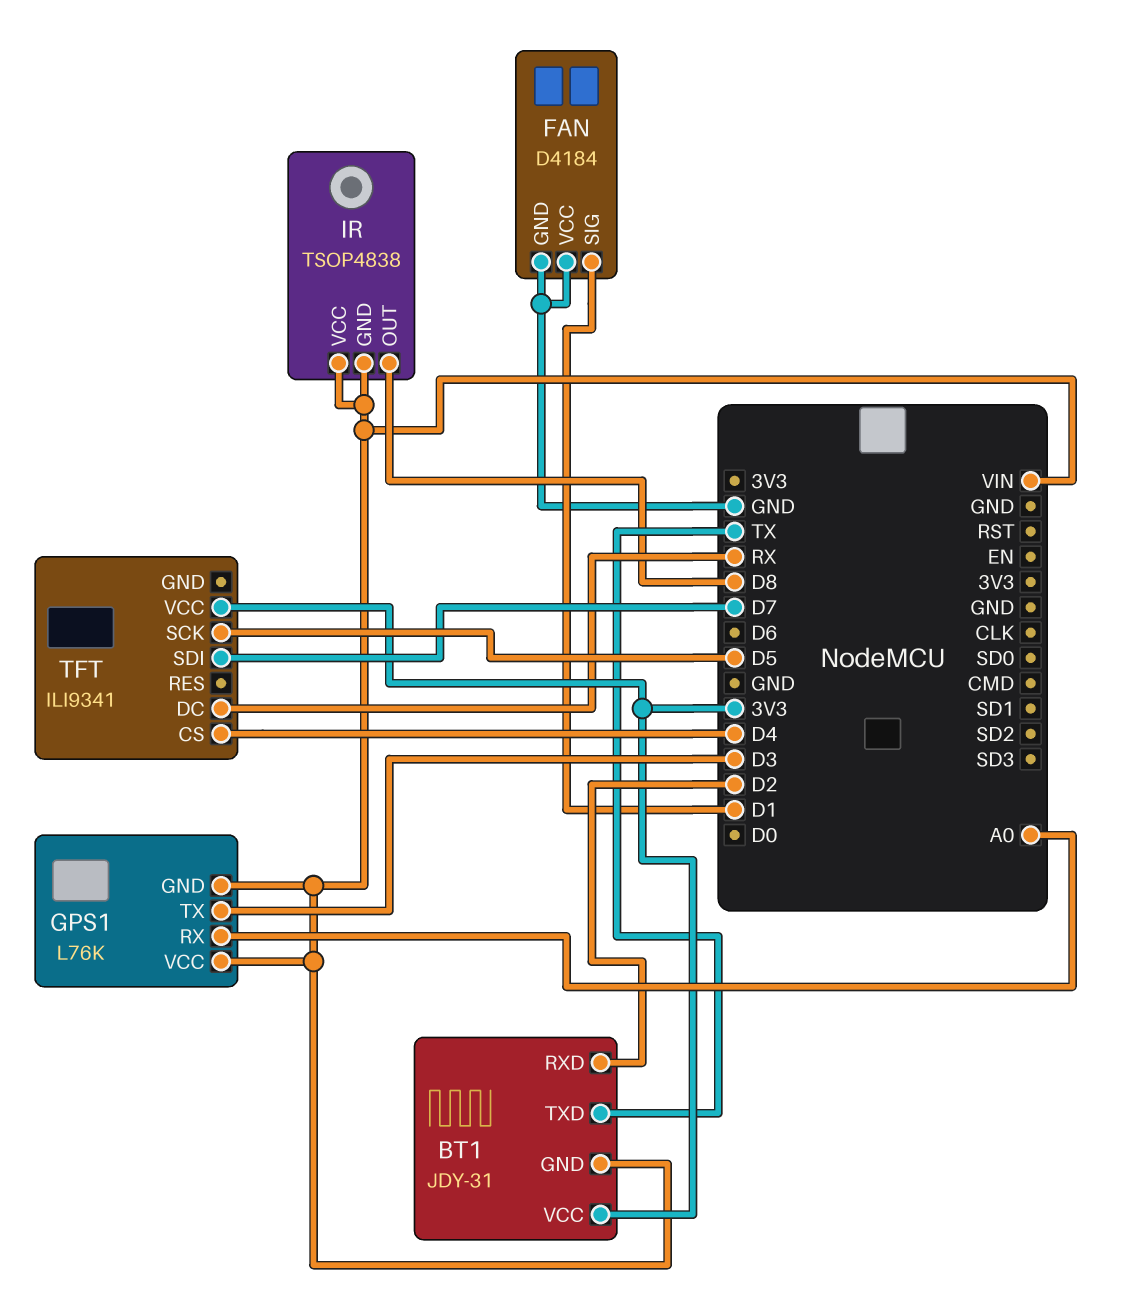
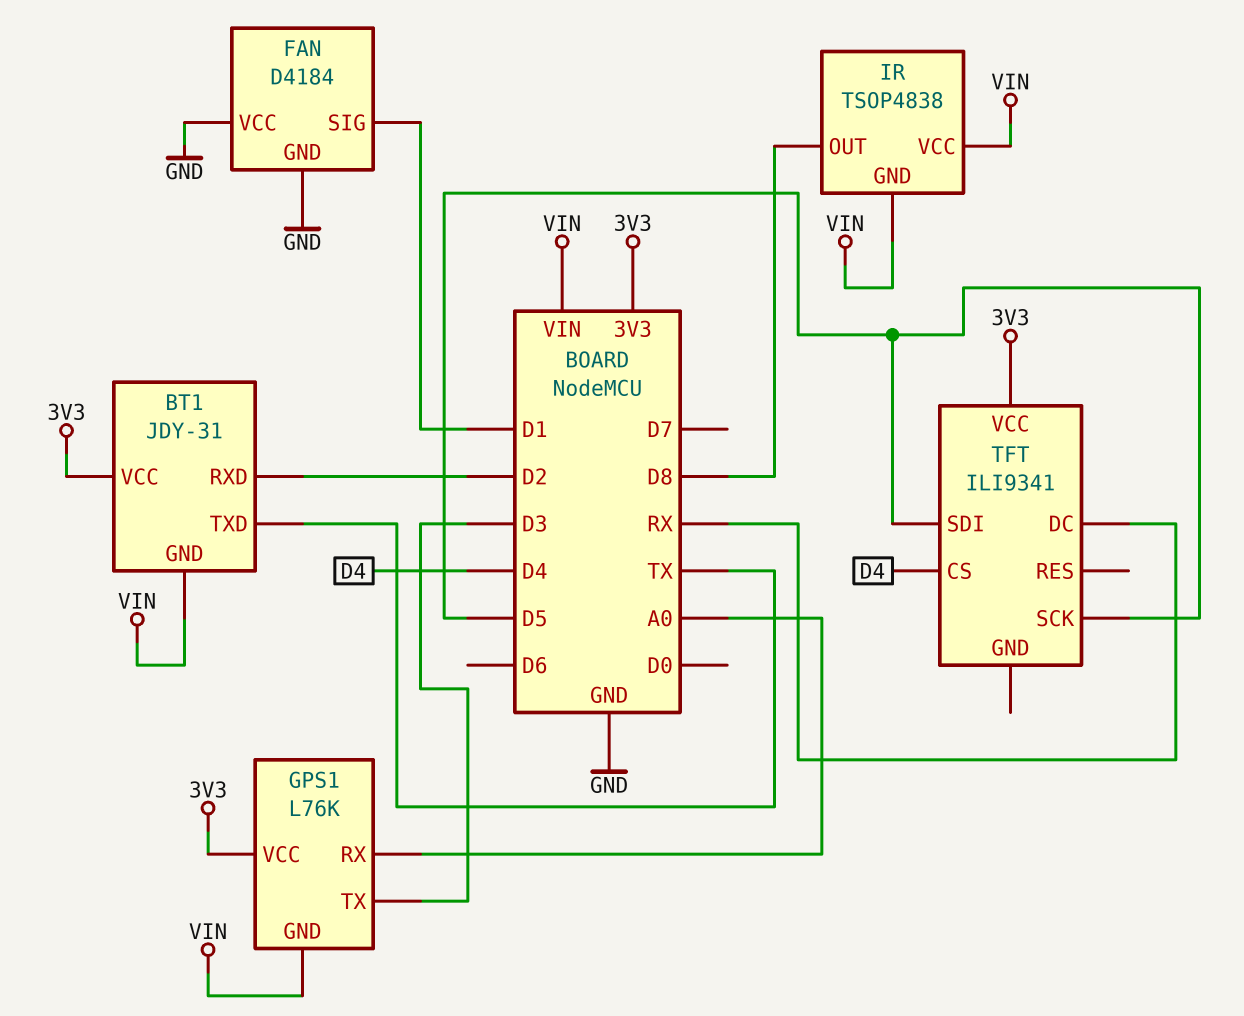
GPS1 pin VCC: VIN -> 3V3
TFT pin SDI: D7 -> D5

